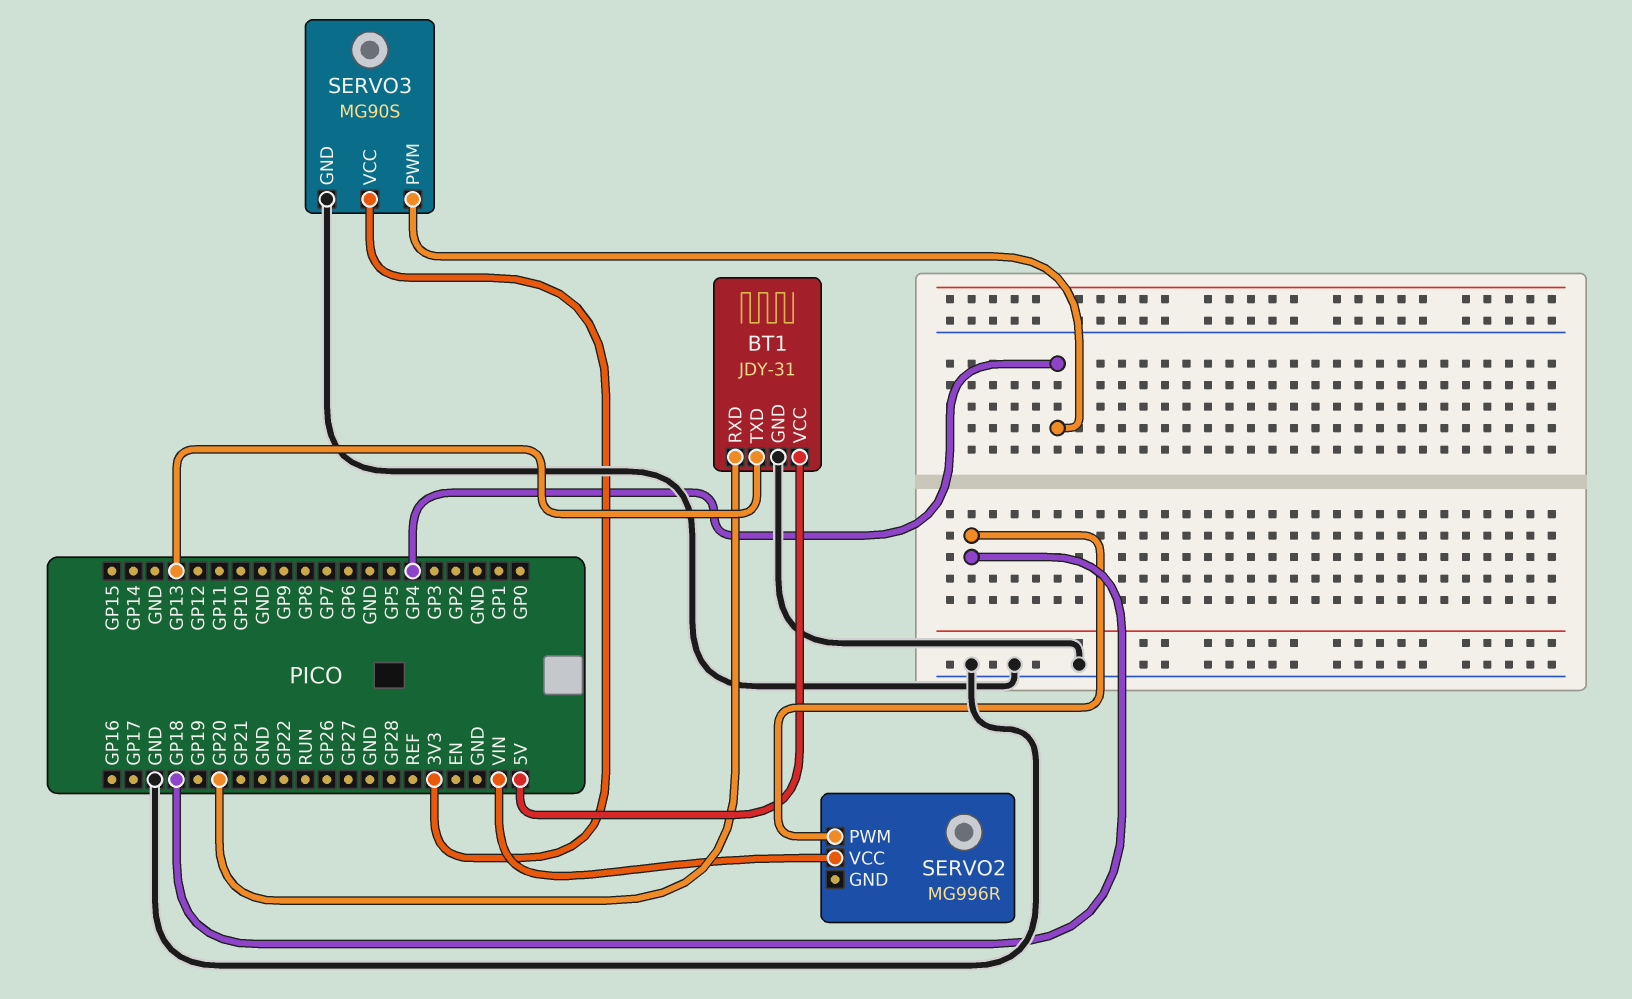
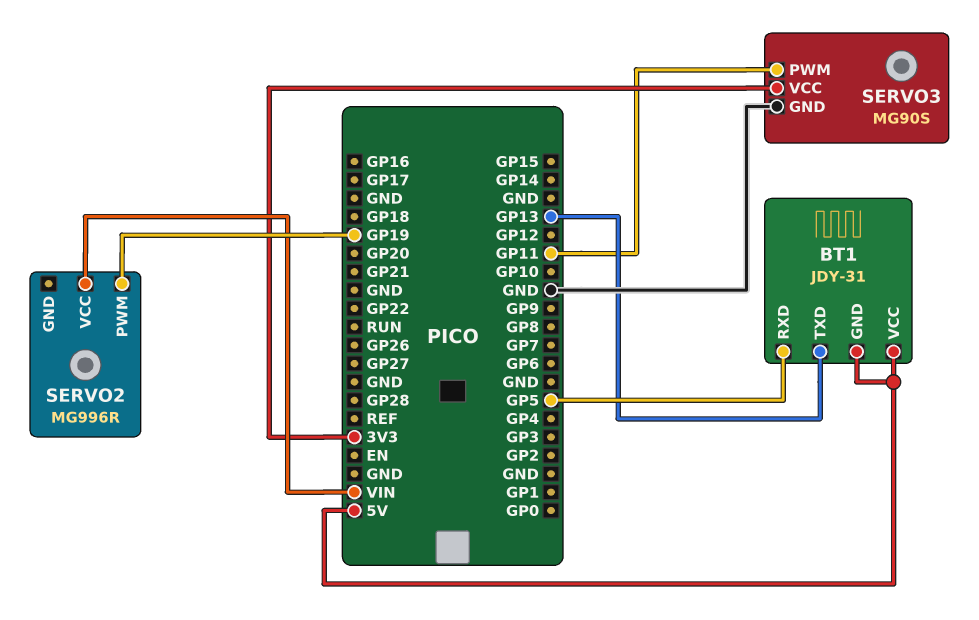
BT1 pin GND: GND -> 5V
BT1 pin RXD: GP20 -> GP5
SERVO2 pin PWM: GP18 -> GP19
SERVO3 pin PWM: GP4 -> GP11

